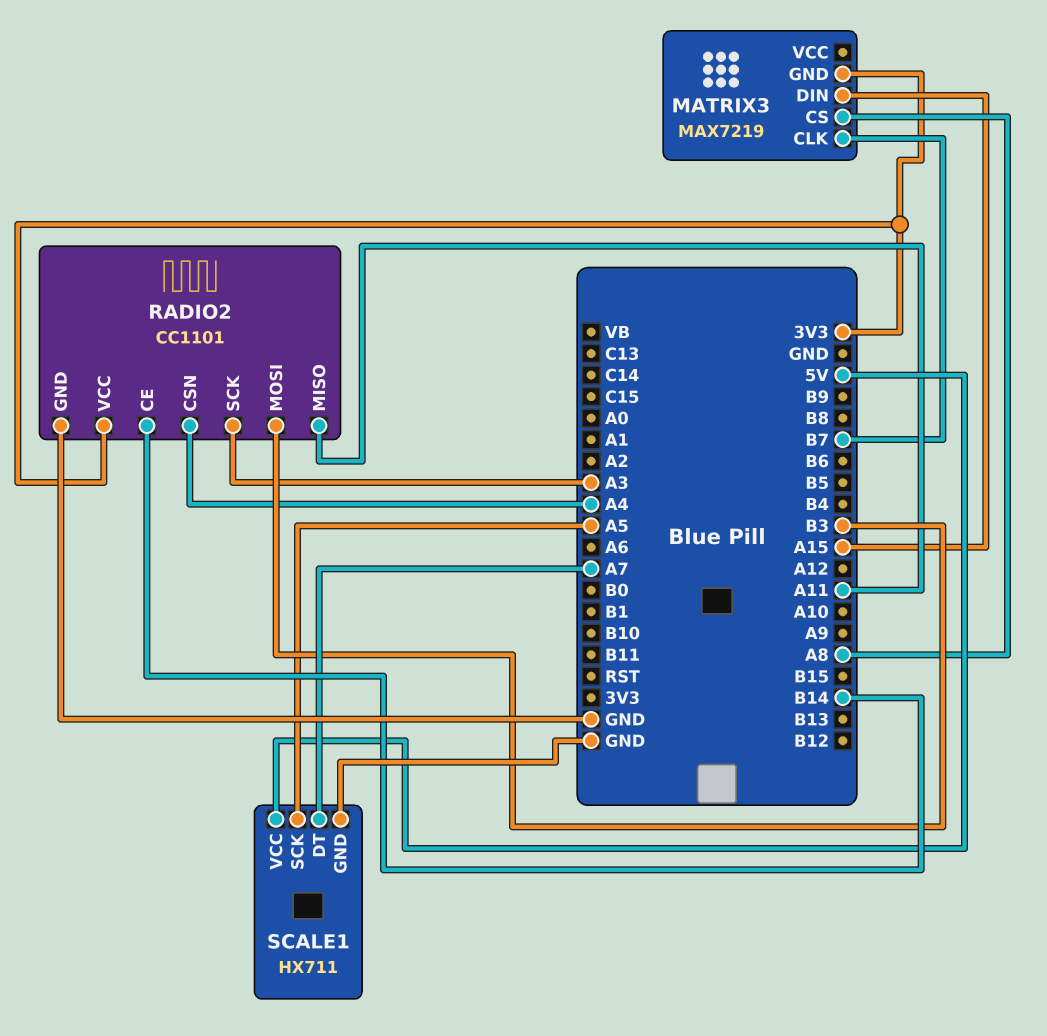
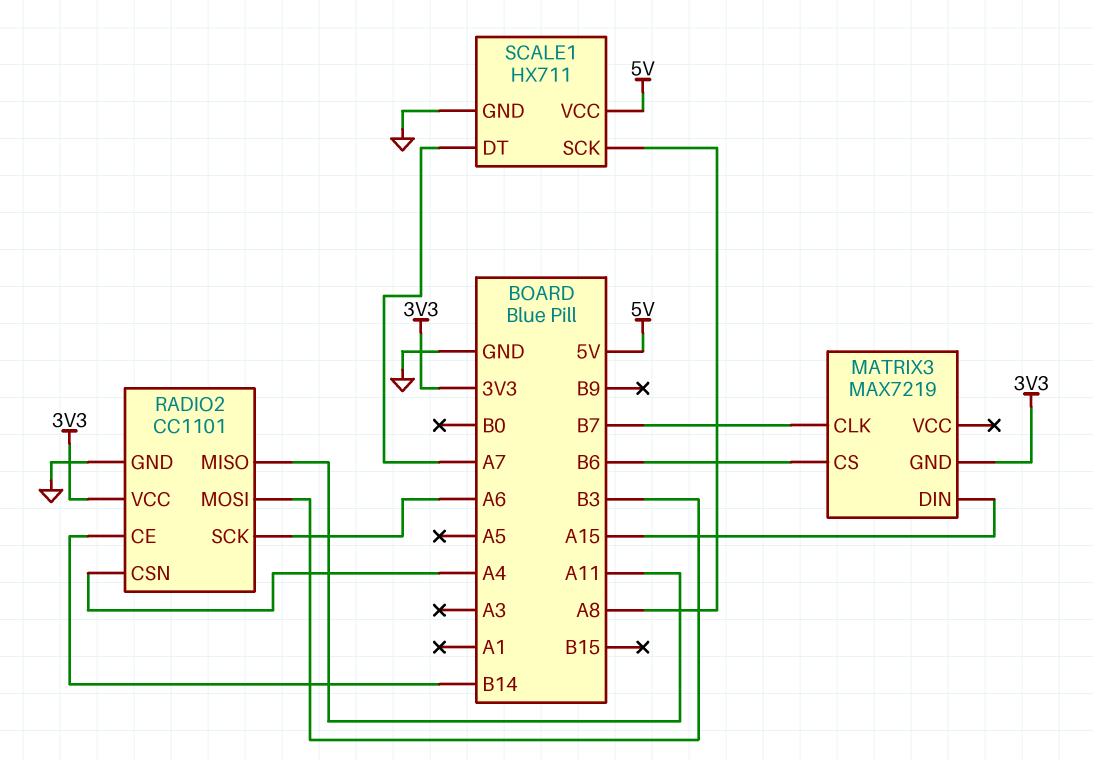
MATRIX3 pin CS: A8 -> B6
RADIO2 pin SCK: A3 -> A6
SCALE1 pin SCK: A5 -> A8

